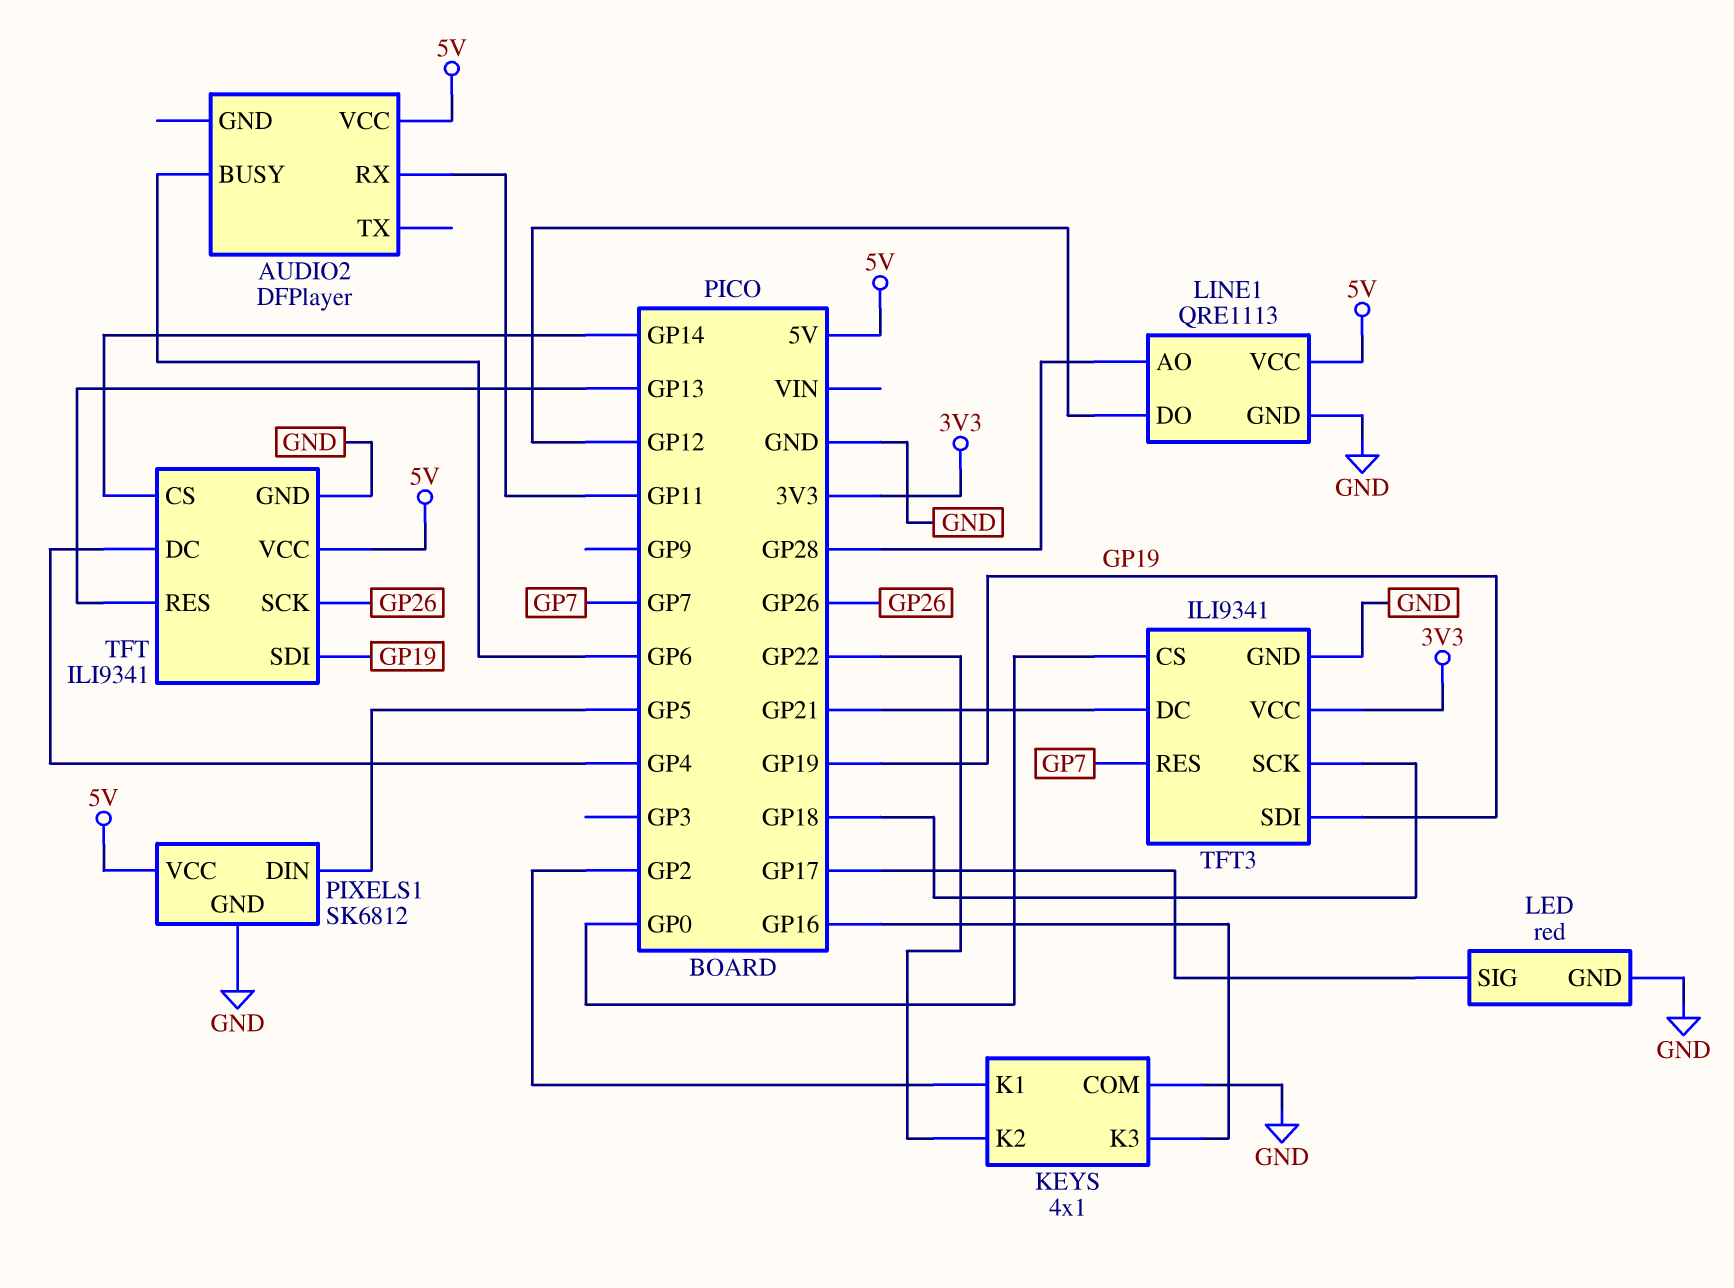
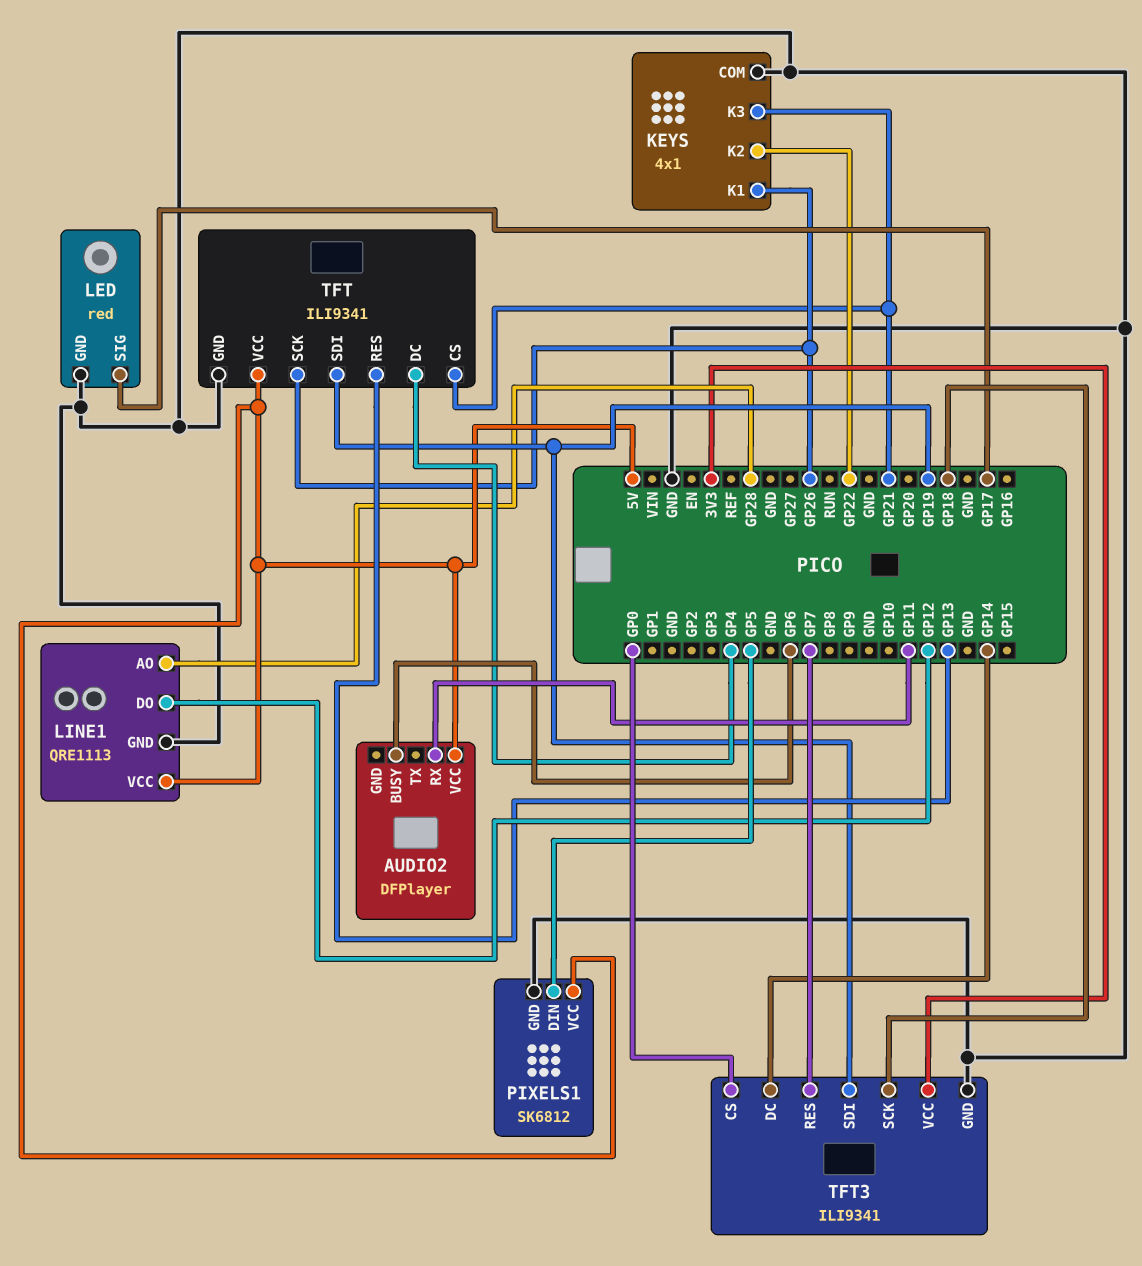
KEYS pin K1: GP2 -> GP26
KEYS pin K3: GP16 -> GP21
TFT pin CS: GP14 -> GP21
TFT3 pin DC: GP21 -> GP14

